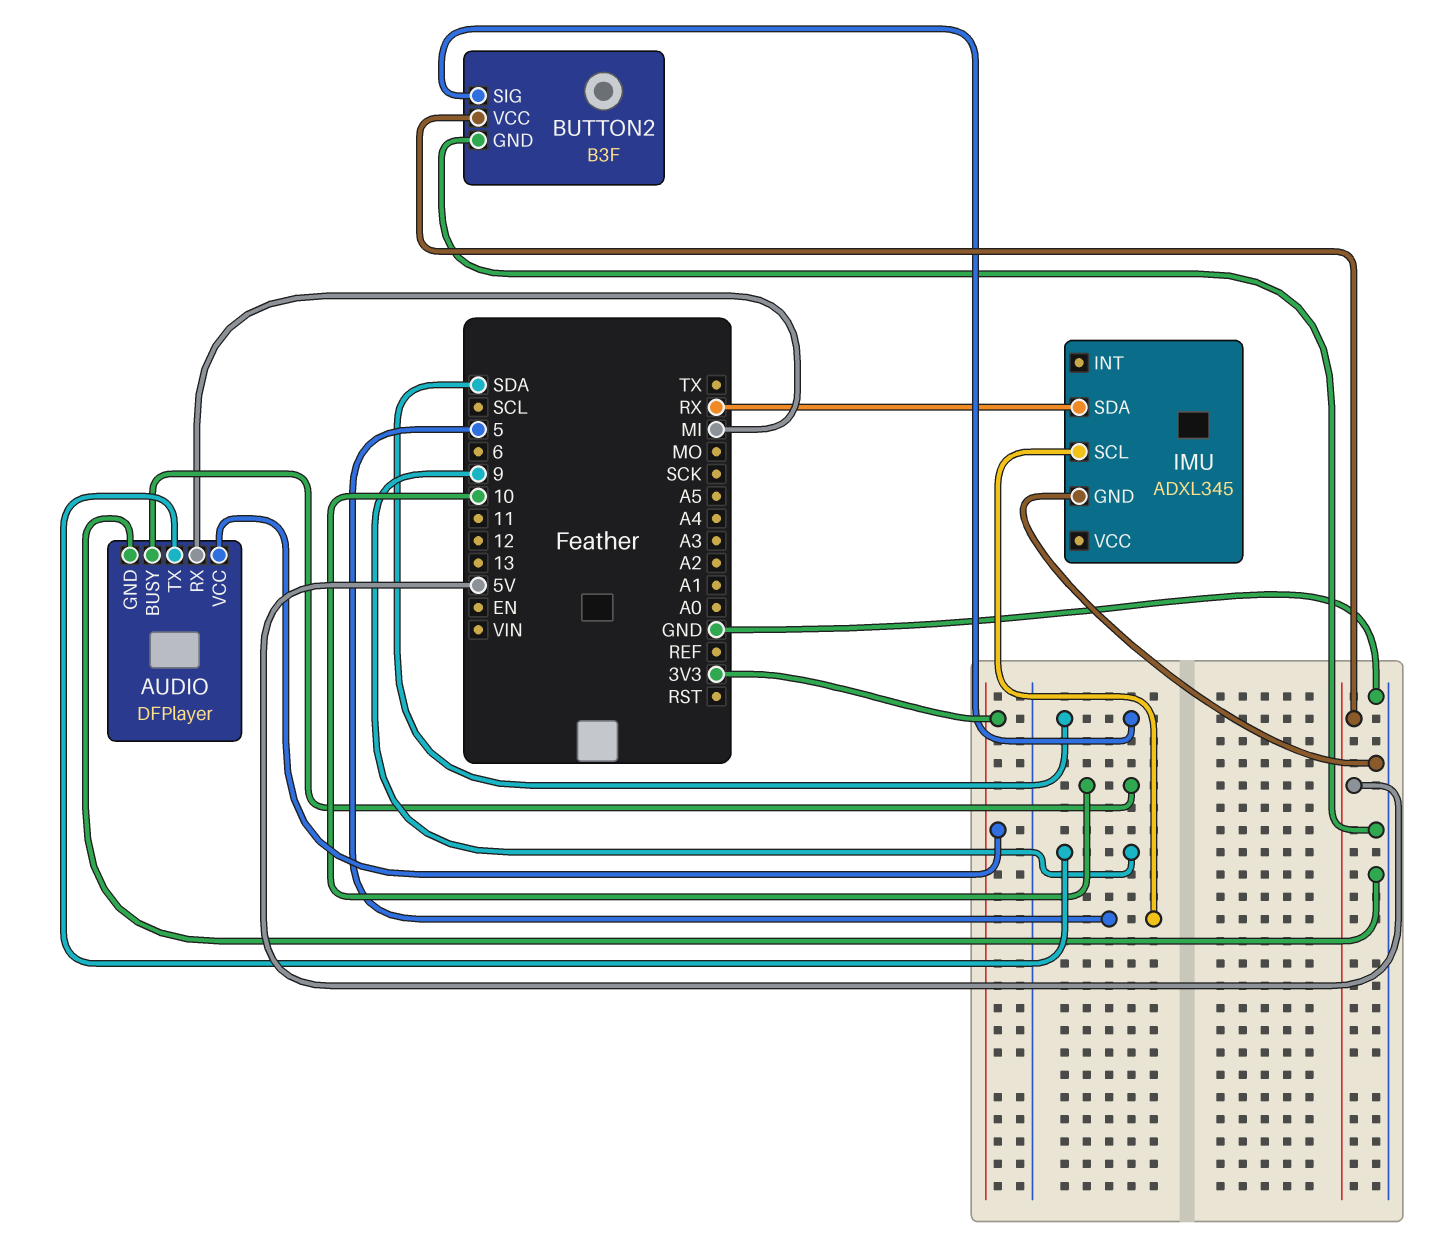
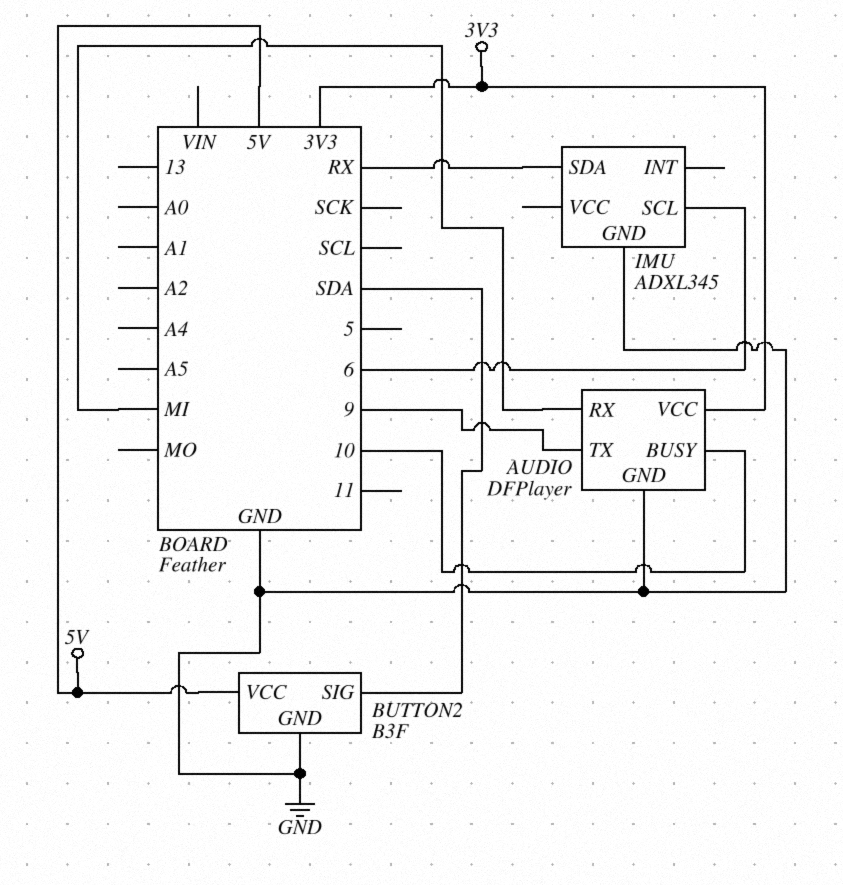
IMU pin SCL: 5 -> 6

